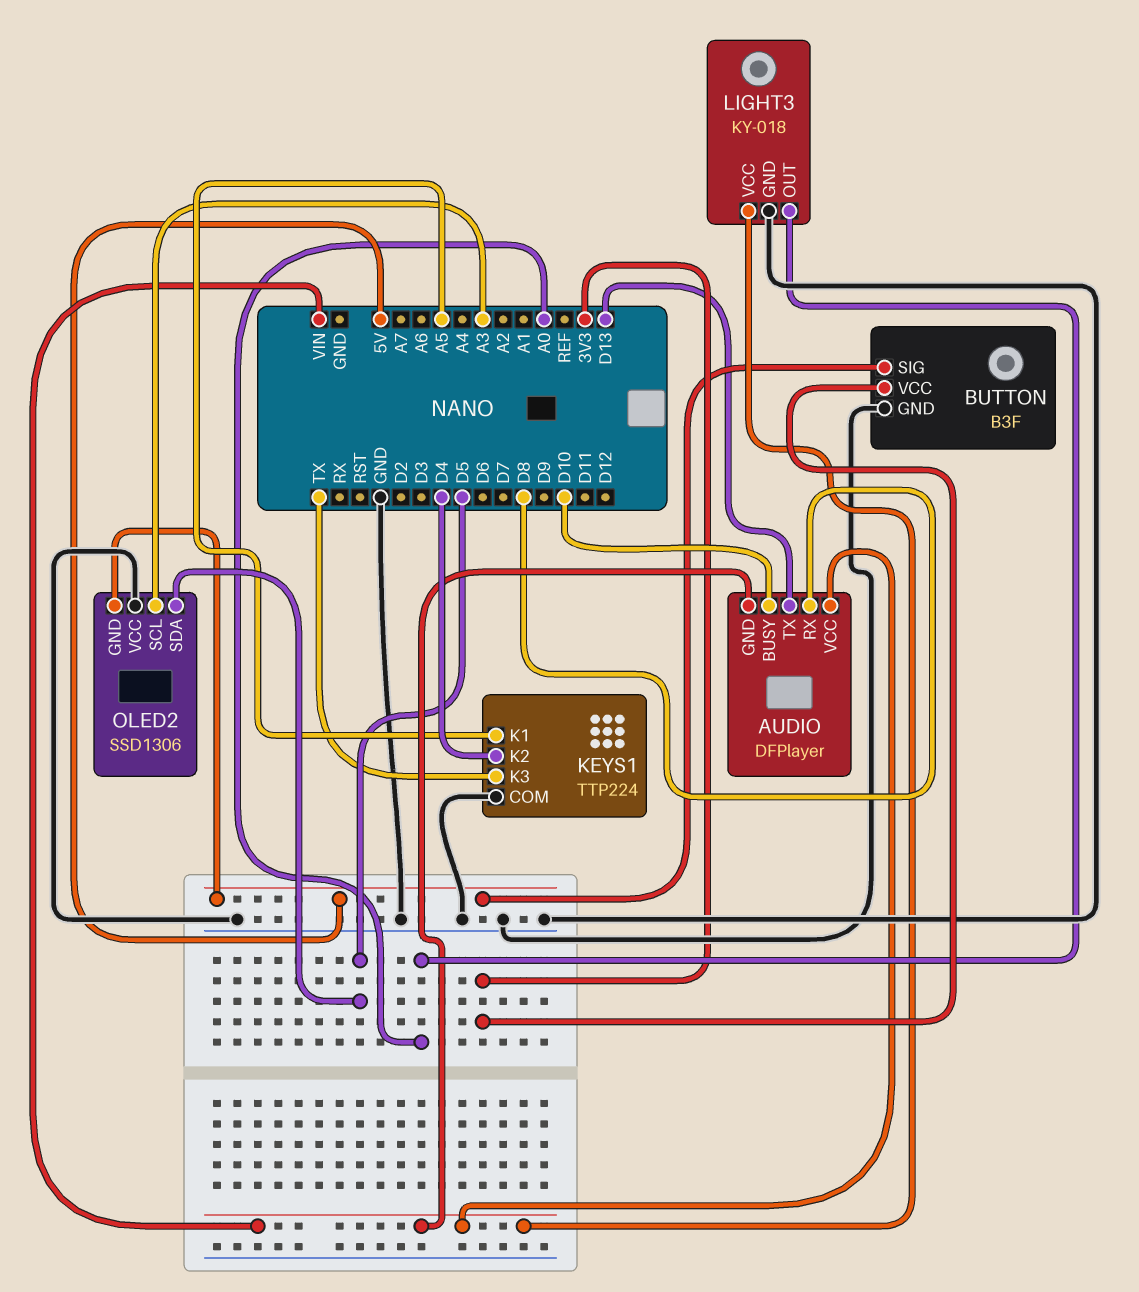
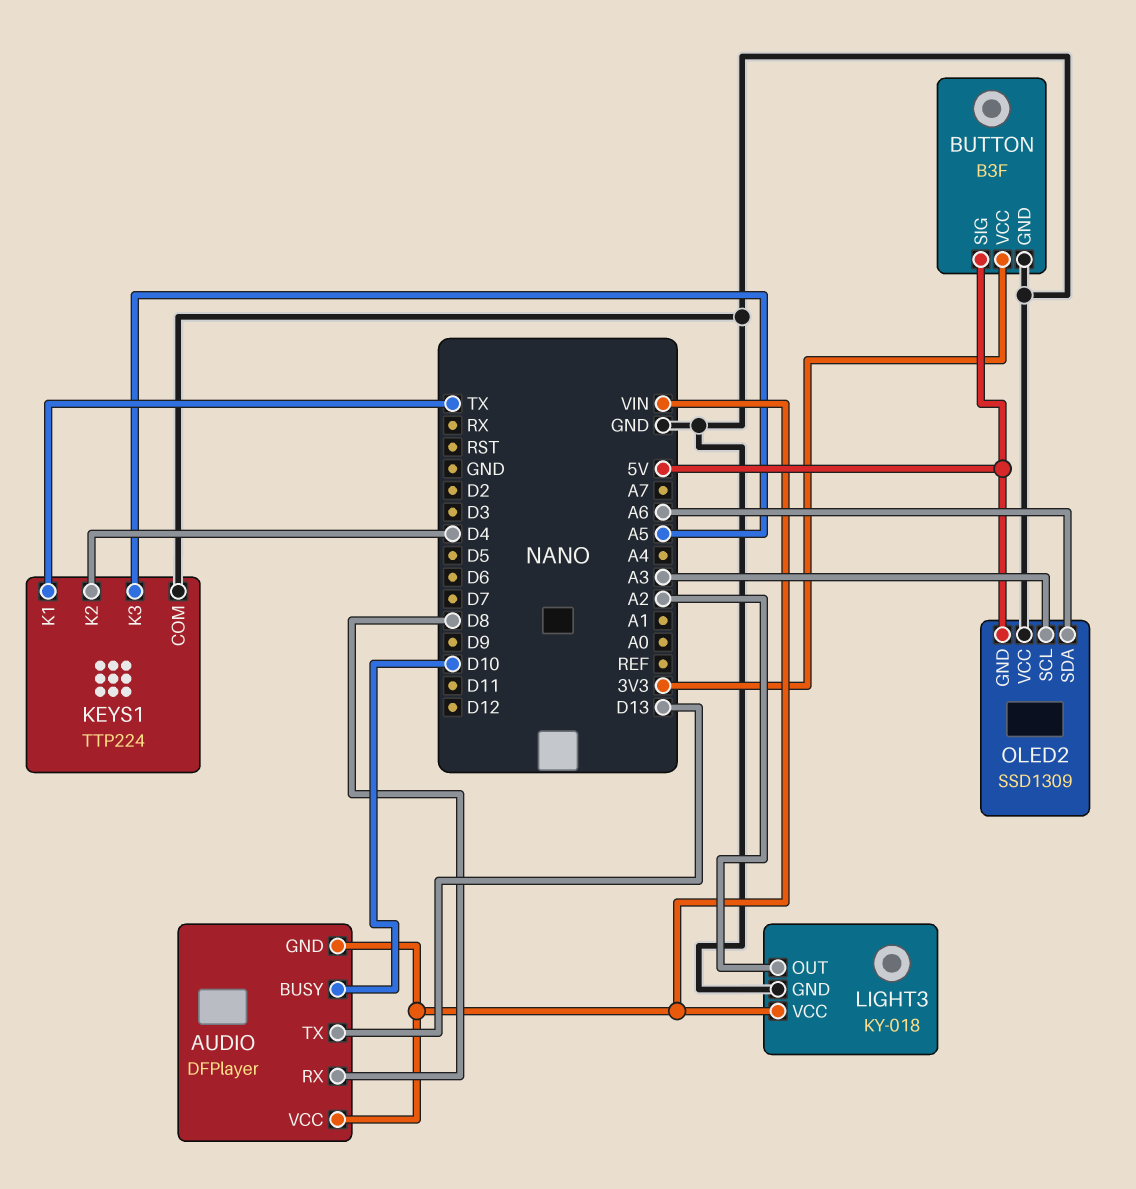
KEYS1 pin K1: A5 -> TX
KEYS1 pin K3: TX -> A5
LIGHT3 pin OUT: A0 -> A2
OLED2: SSD1306 -> SSD1309
OLED2 pin SDA: D5 -> A6

